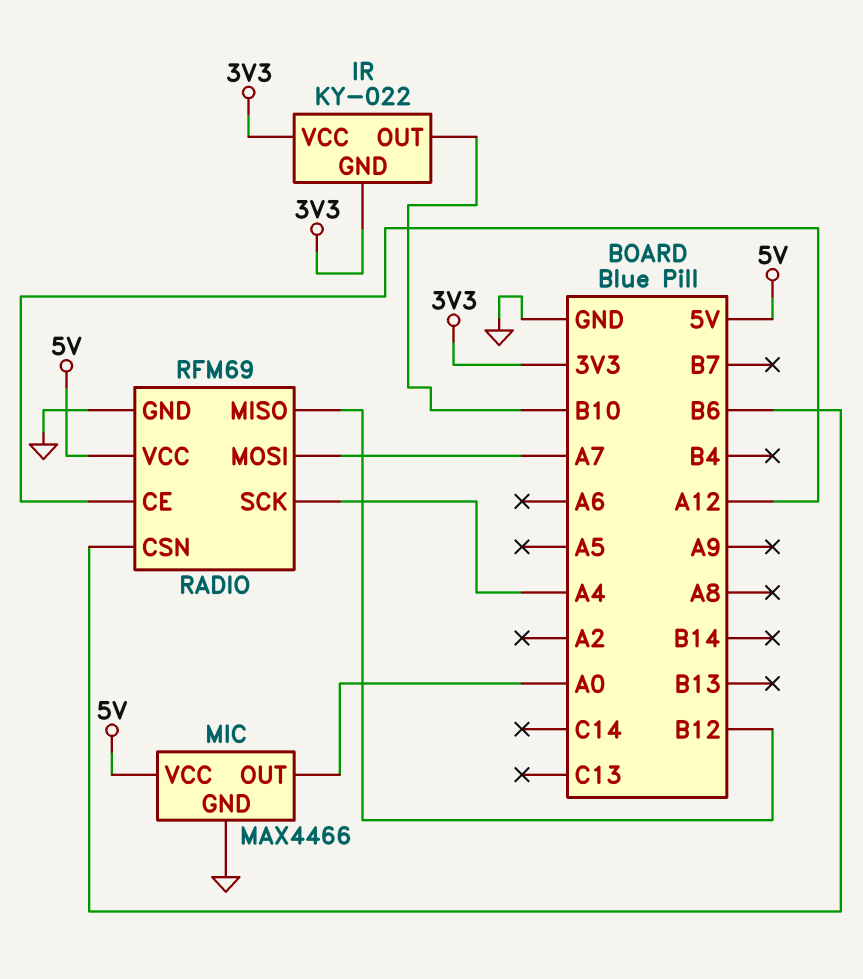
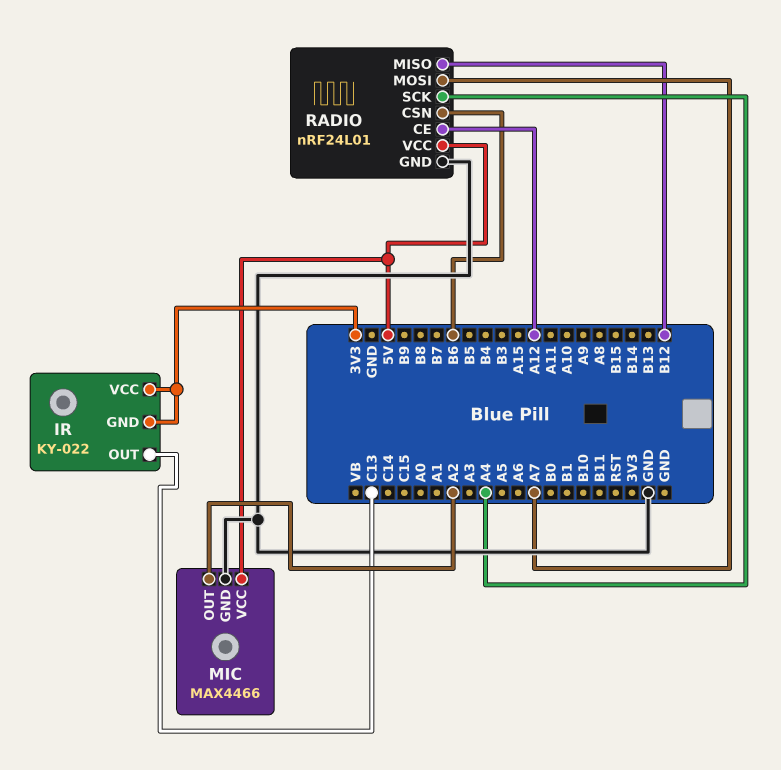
IR pin OUT: B10 -> C13
MIC pin OUT: A0 -> A2
RADIO: RFM69 -> nRF24L01

